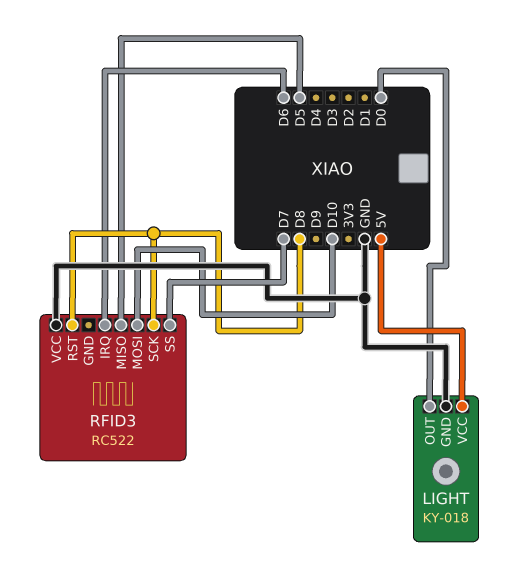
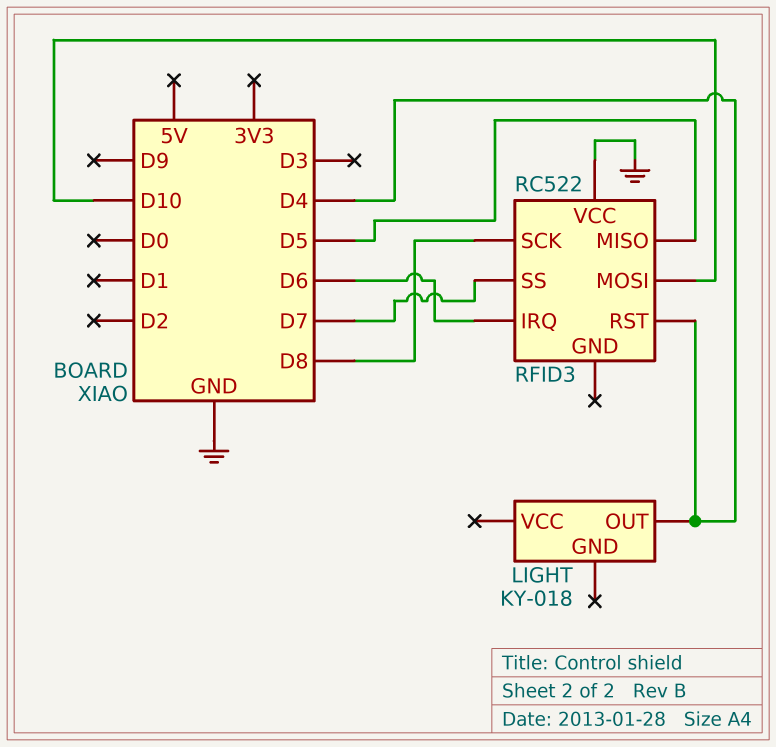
LIGHT pin GND: GND -> none
LIGHT pin OUT: D0 -> D4
LIGHT pin VCC: 5V -> none
RFID3 pin RST: D8 -> D4

